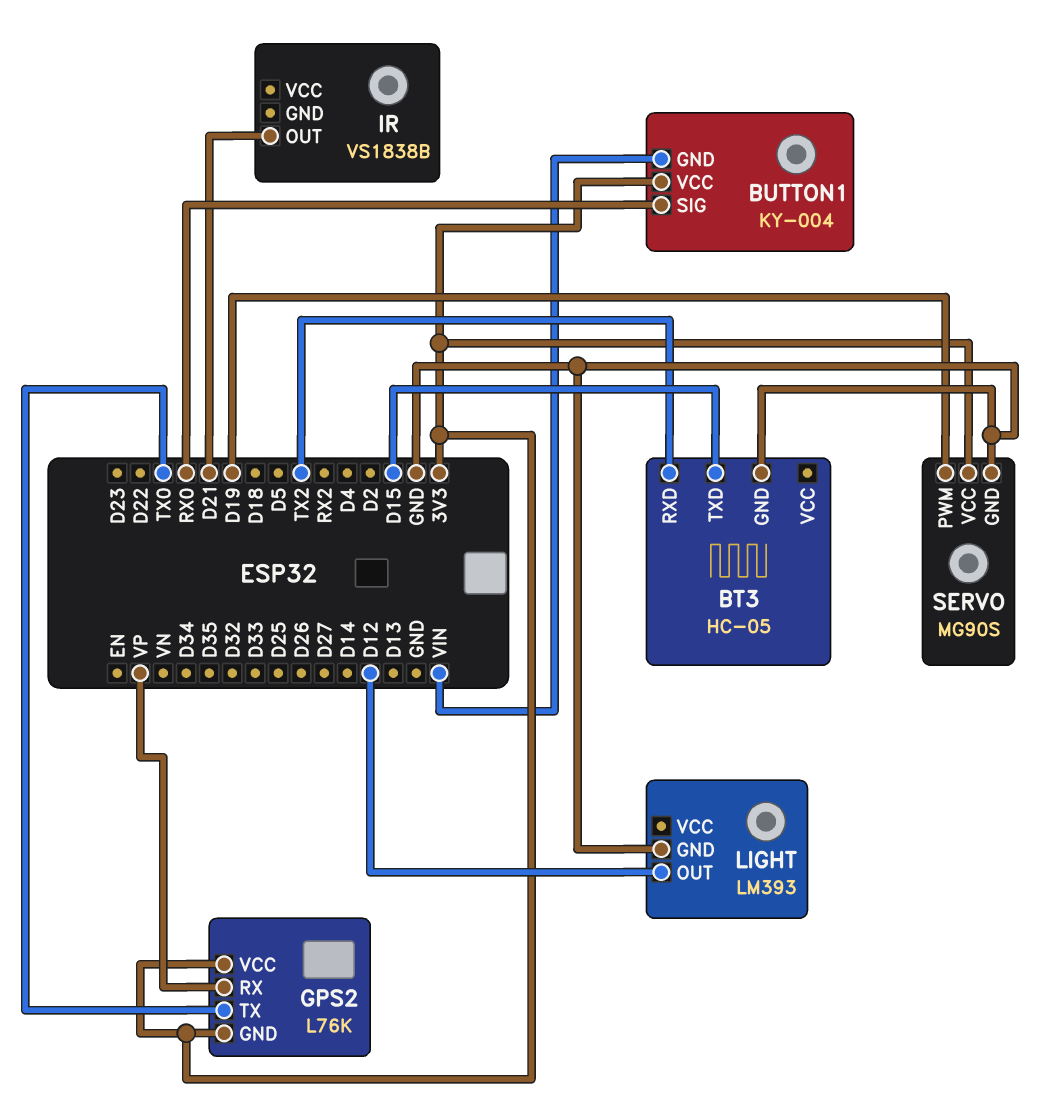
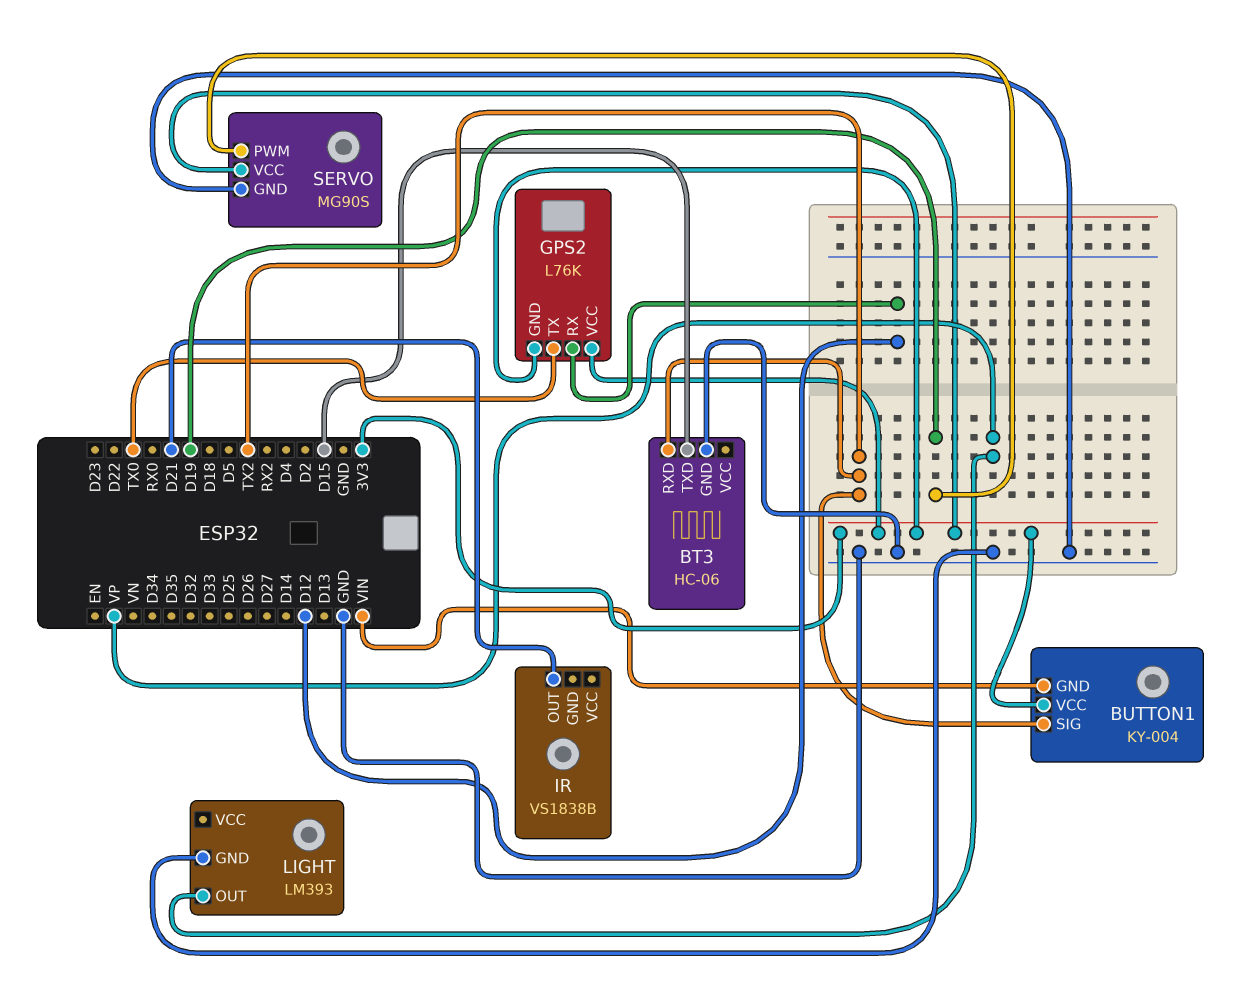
BT3: HC-05 -> HC-06
BUTTON1 pin SIG: RX0 -> TX2
GPS2 pin RX: VP -> D12
LIGHT pin OUT: D12 -> VP

